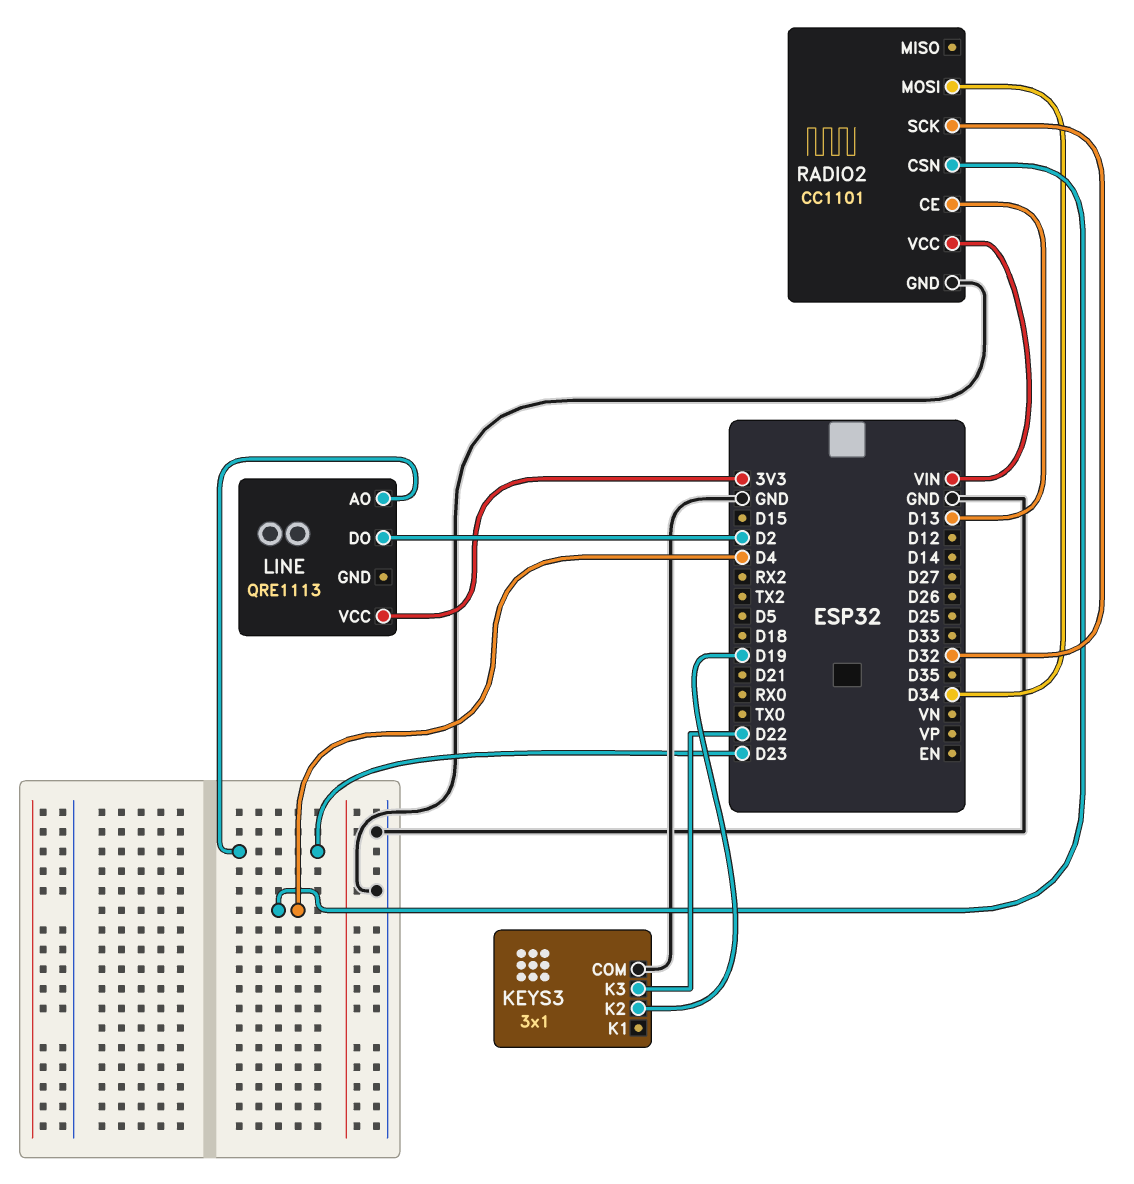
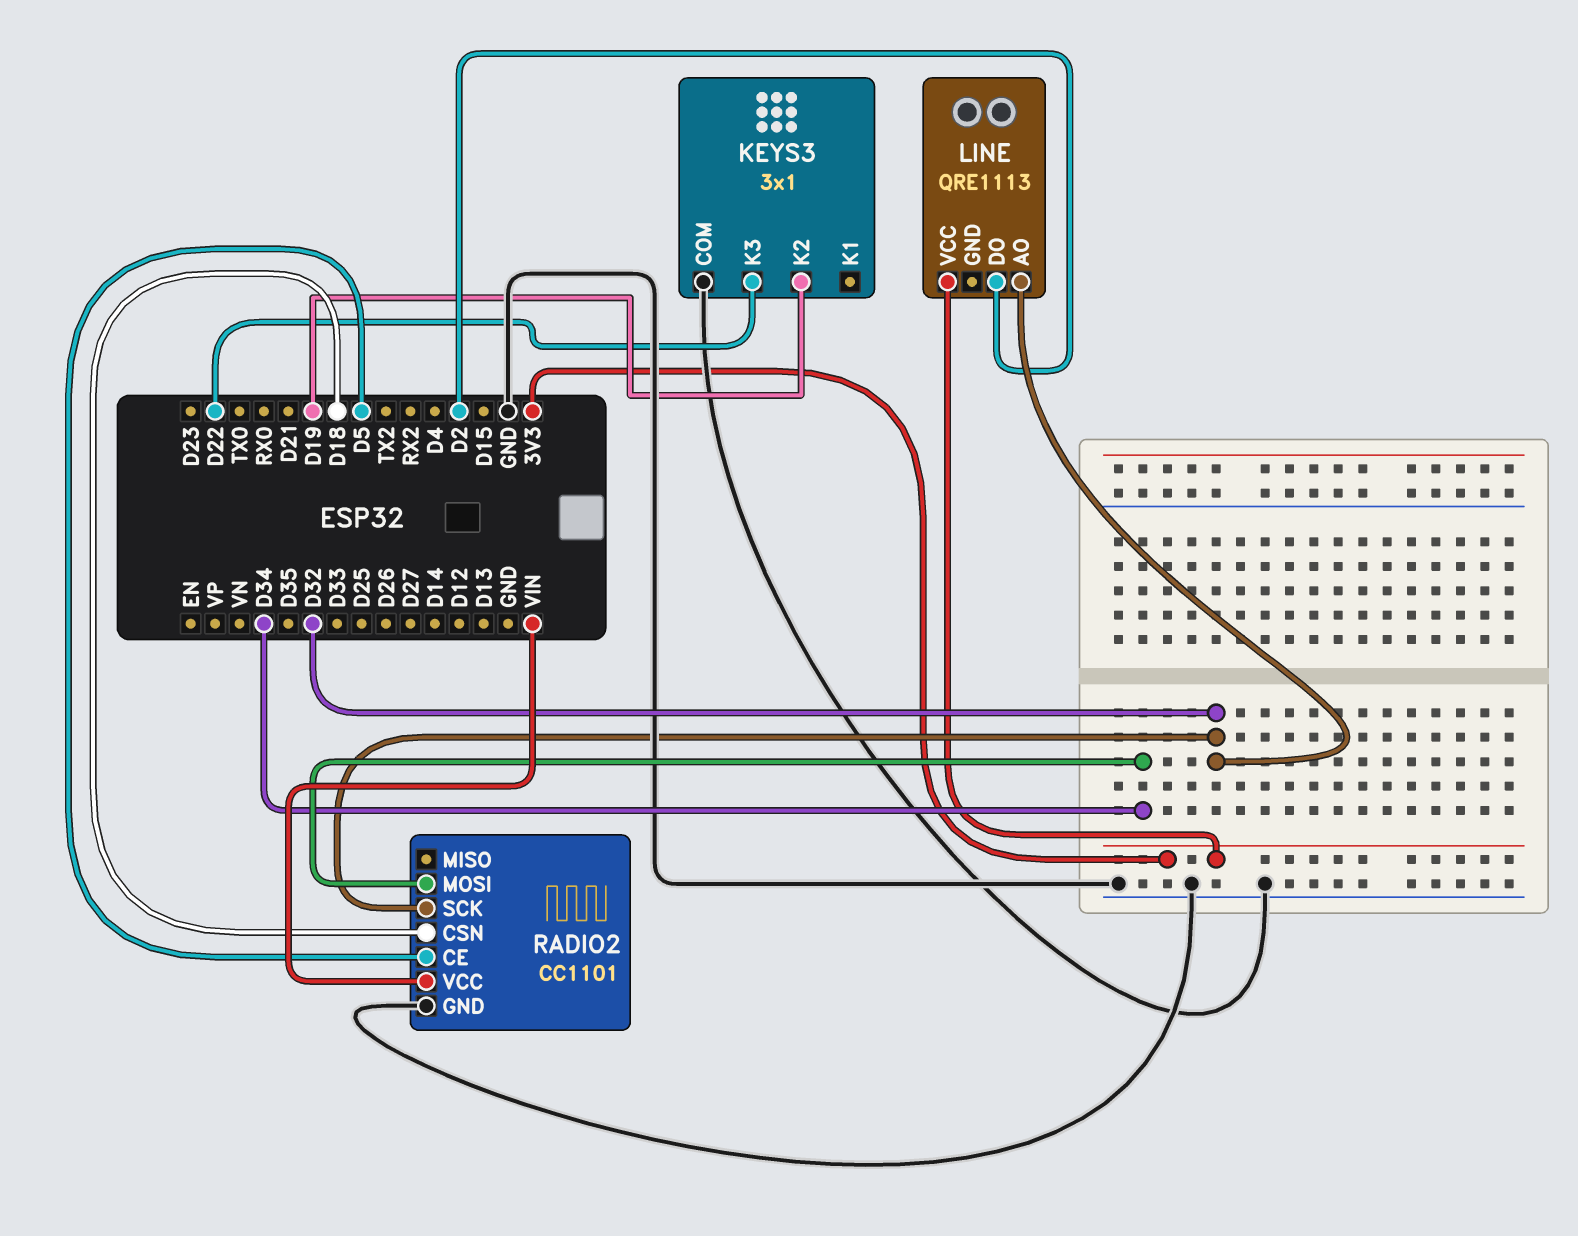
LINE pin AO: D23 -> D32
RADIO2 pin CE: D13 -> D5
RADIO2 pin CSN: D4 -> D18

